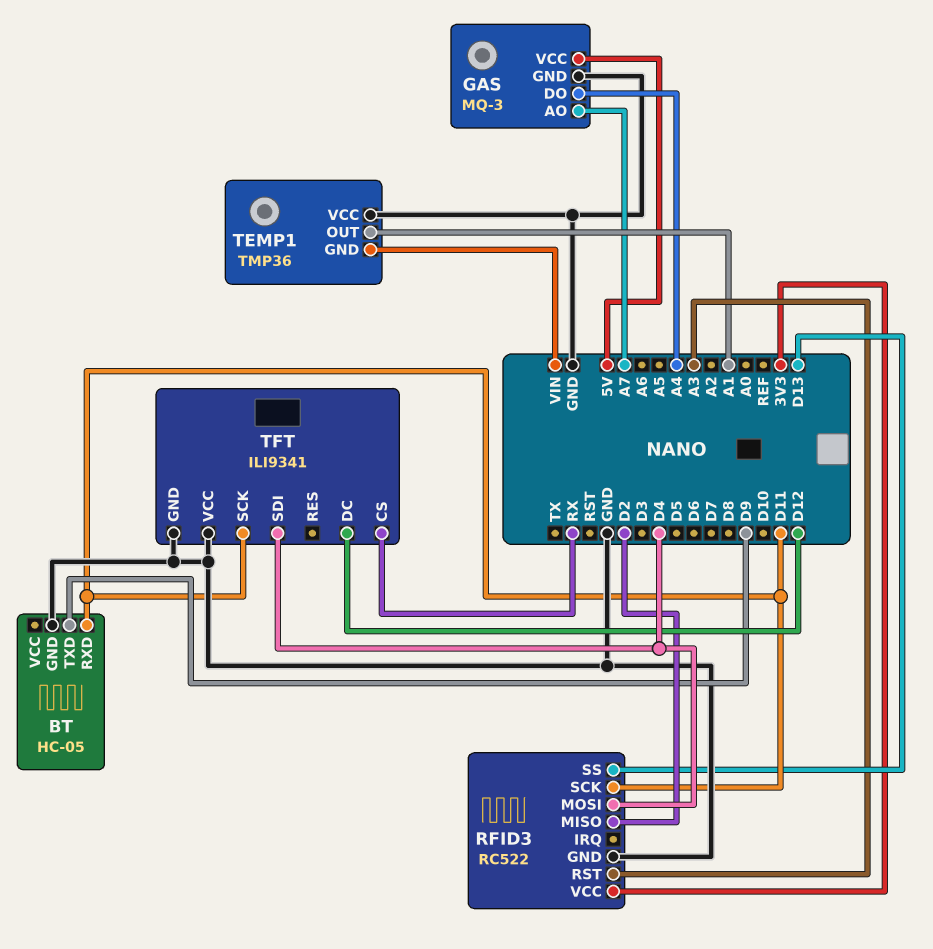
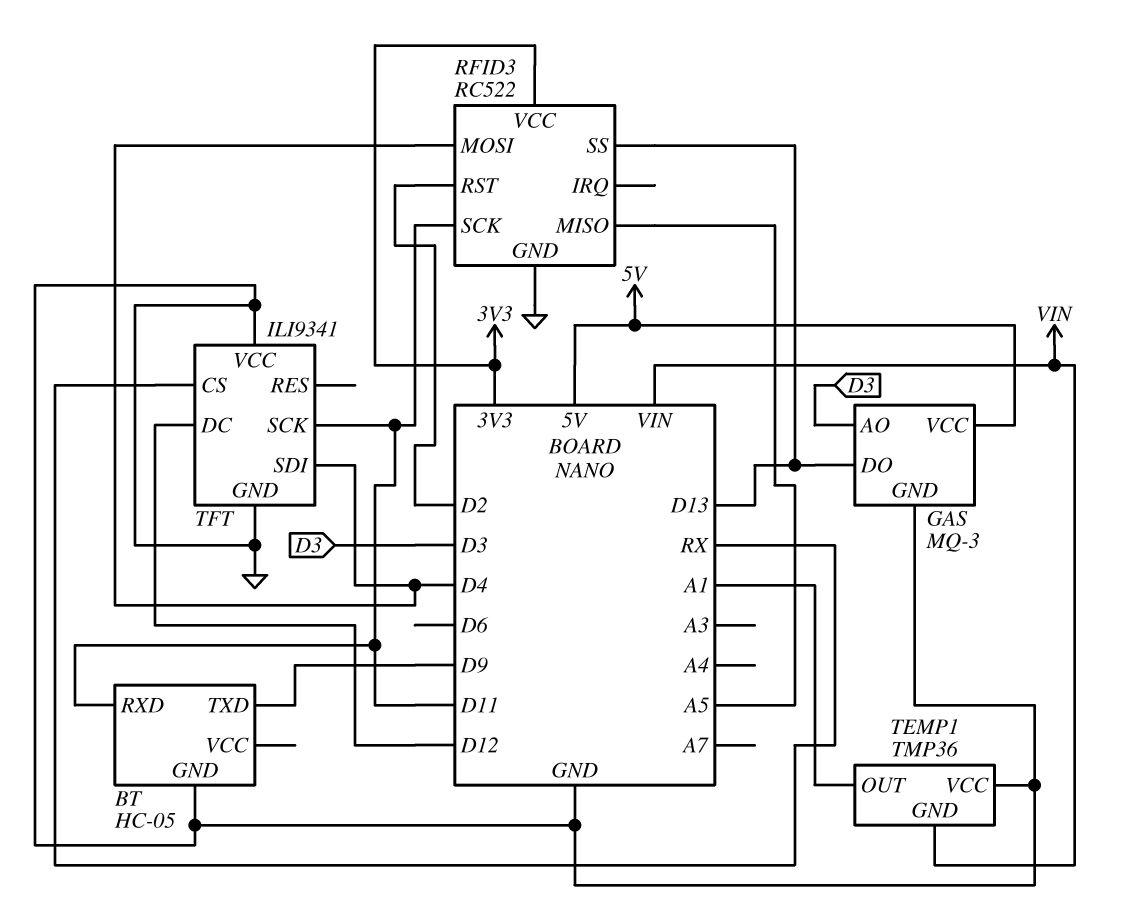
GAS pin AO: A7 -> D3
GAS pin DO: A4 -> D13
RFID3 pin MISO: D2 -> A5
RFID3 pin RST: A3 -> D2

